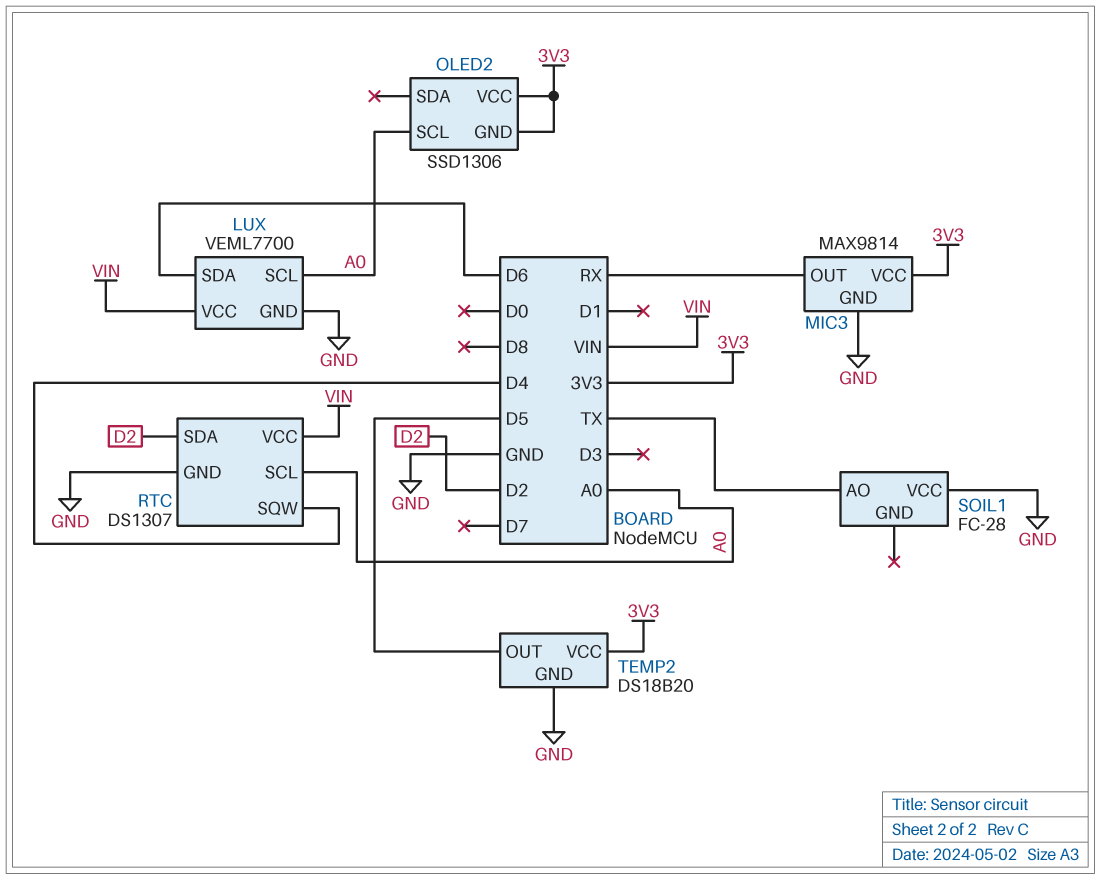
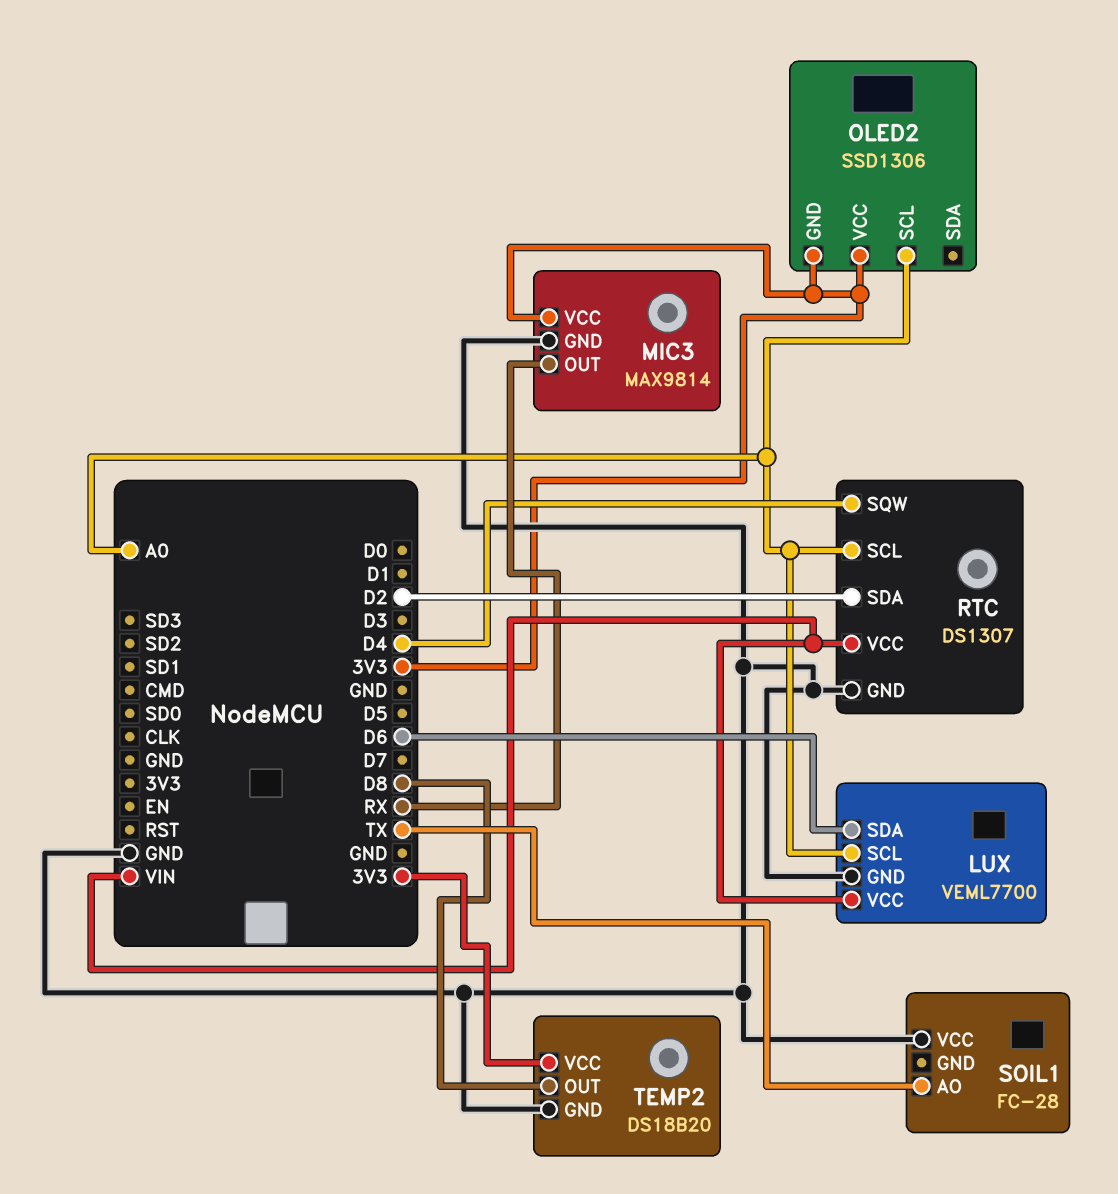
TEMP2 pin OUT: D5 -> D8

